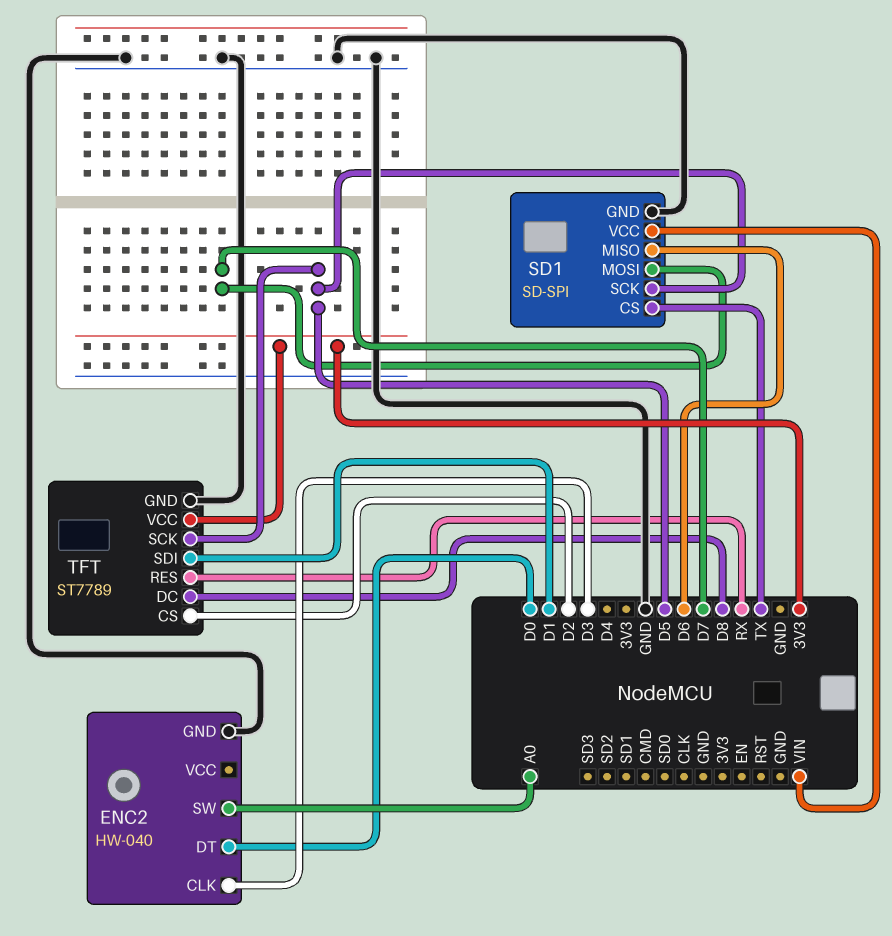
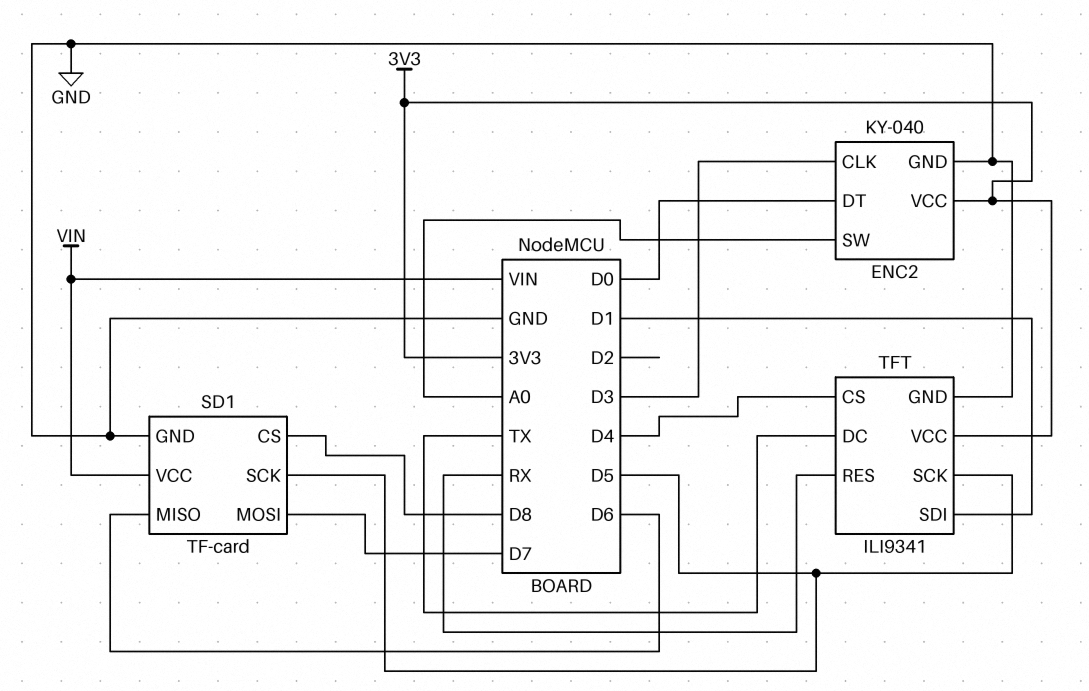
ENC2: HW-040 -> KY-040
ENC2 pin VCC: none -> 3V3
SD1: SD-SPI -> TF-card
SD1 pin CS: TX -> D8
TFT: ST7789 -> ILI9341
TFT pin CS: D2 -> D4
TFT pin DC: D8 -> TX

